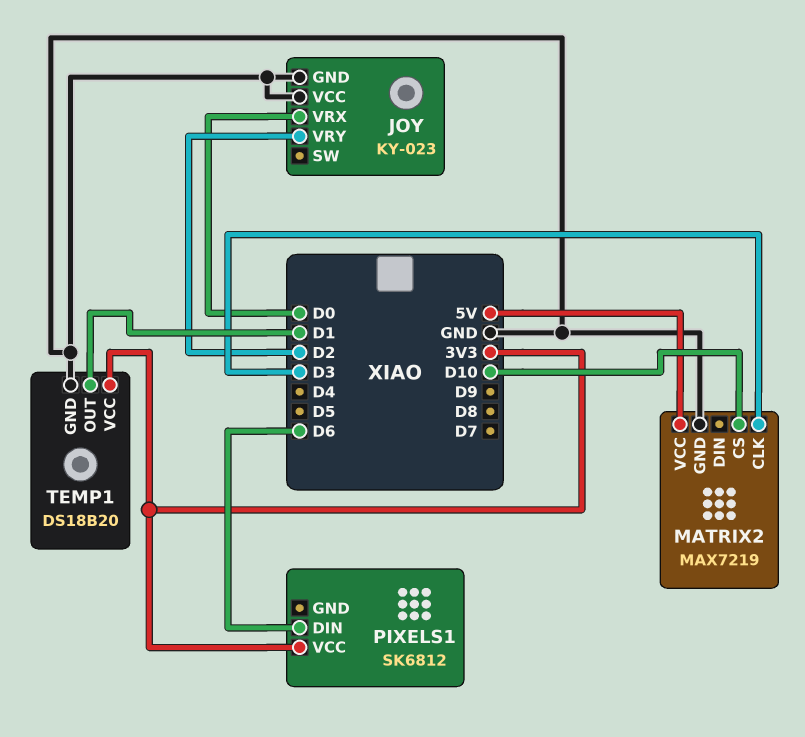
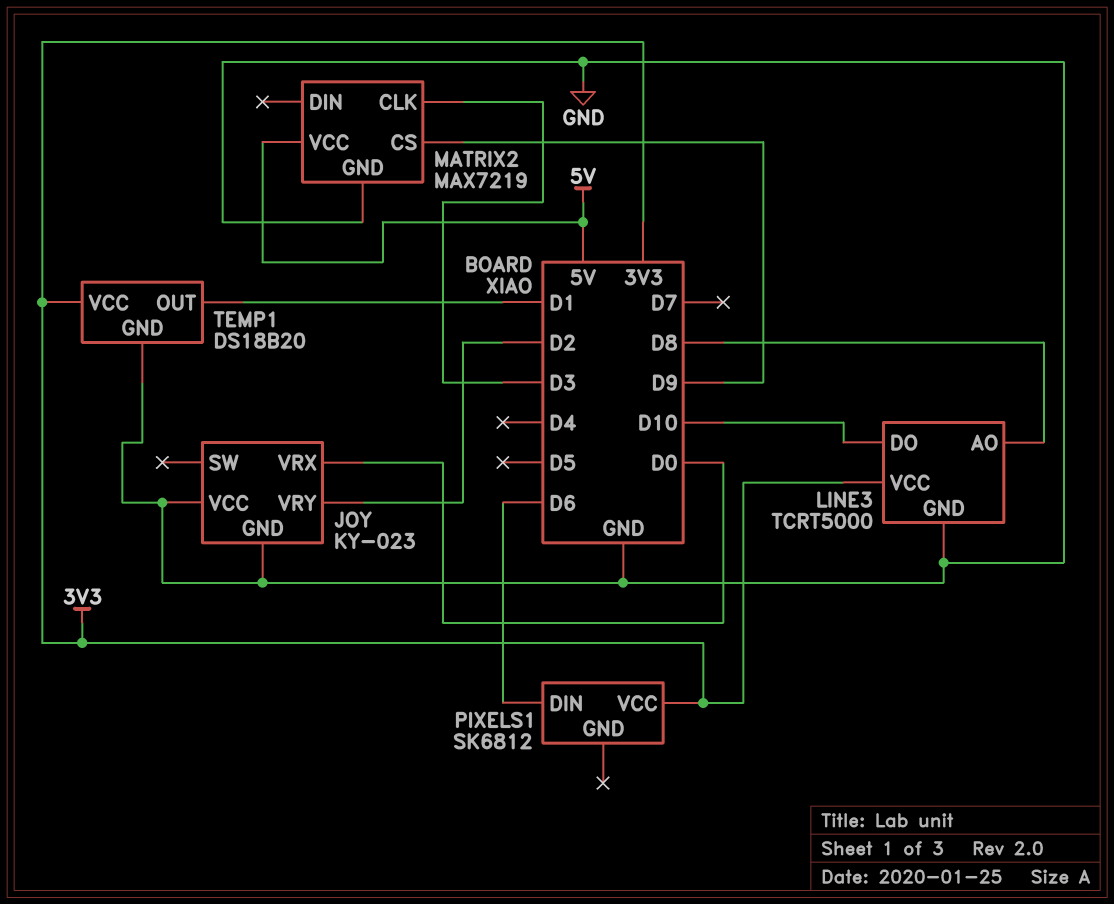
LINE3: none -> TCRT5000
LINE3 pin AO: none -> D8
LINE3 pin DO: none -> D10
LINE3 pin GND: none -> GND
LINE3 pin VCC: none -> 3V3
MATRIX2 pin CS: D10 -> D9

